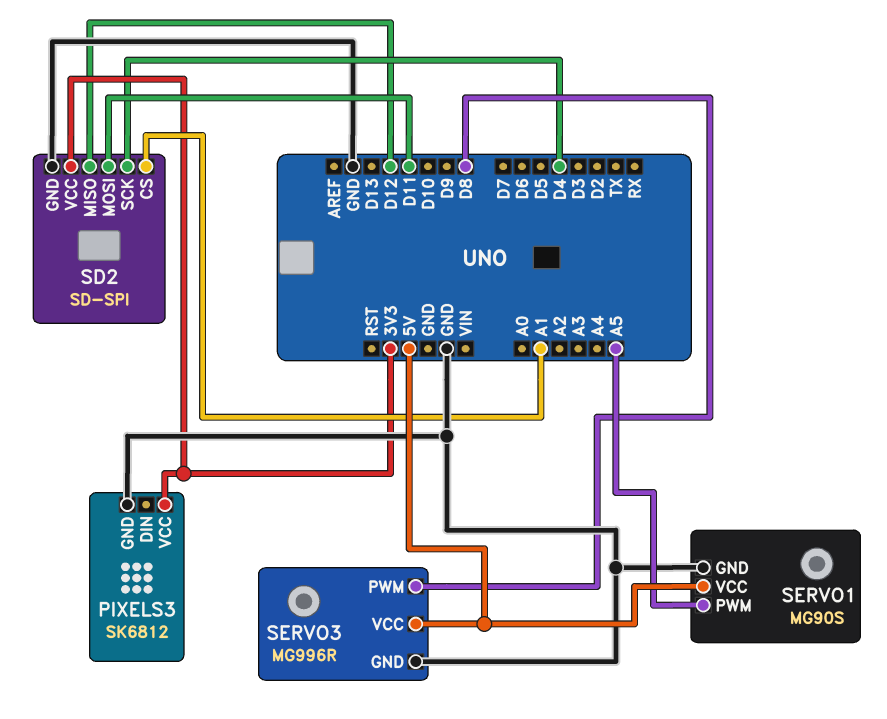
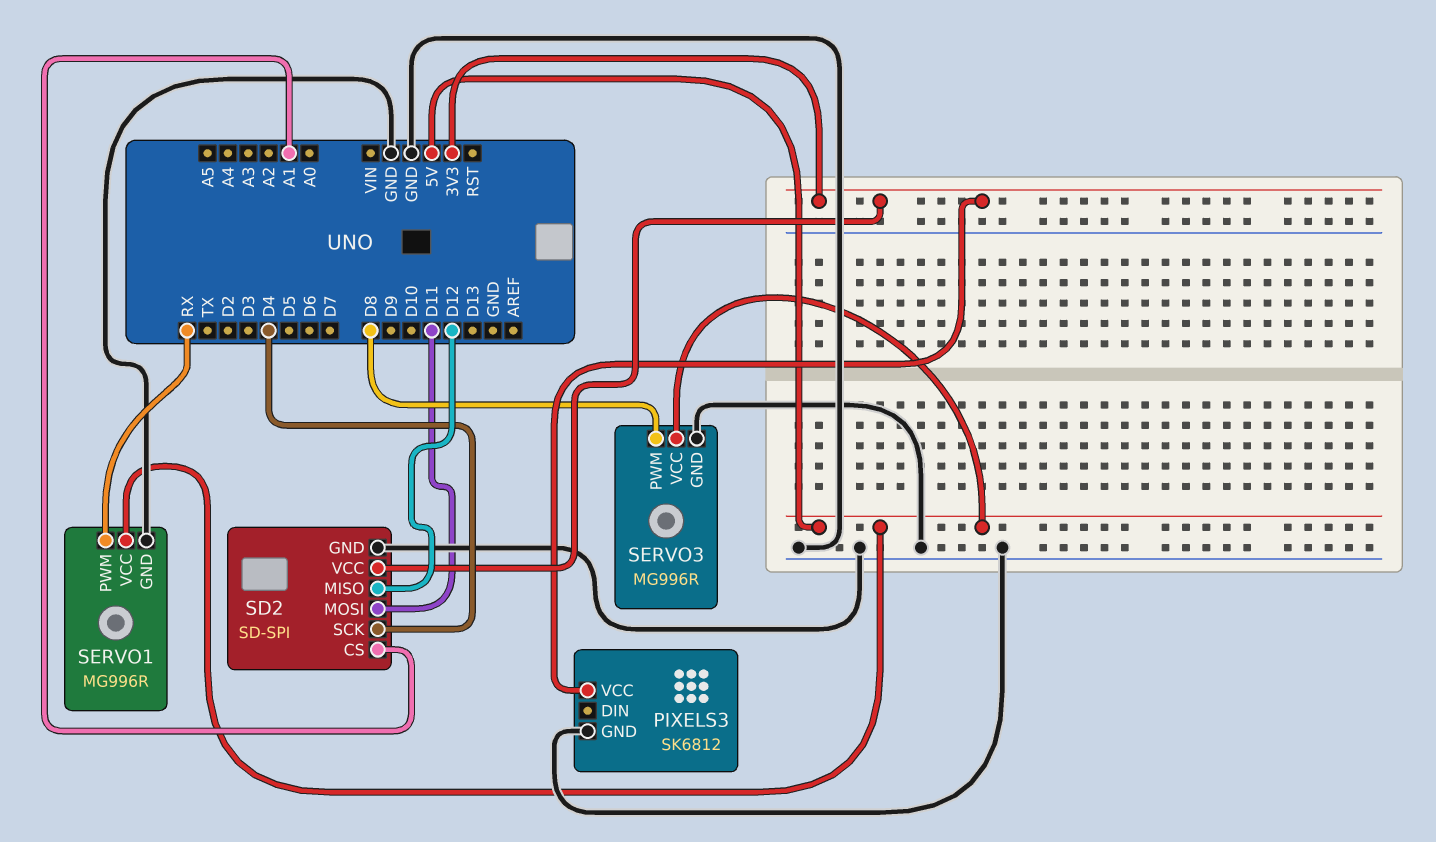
SERVO1: MG90S -> MG996R
SERVO1 pin PWM: A5 -> RX

